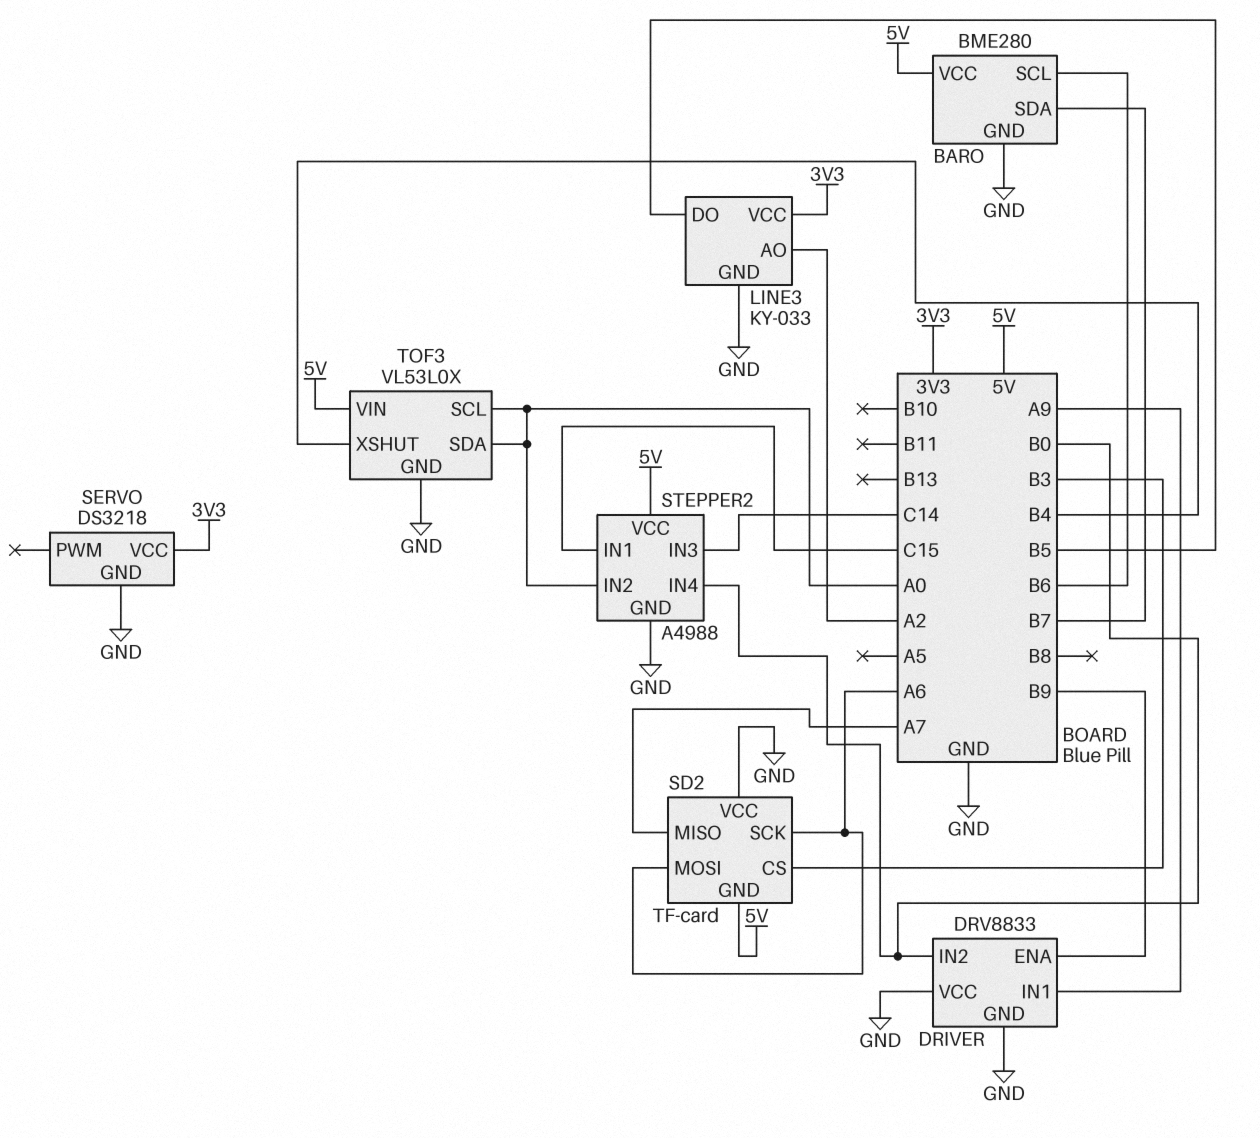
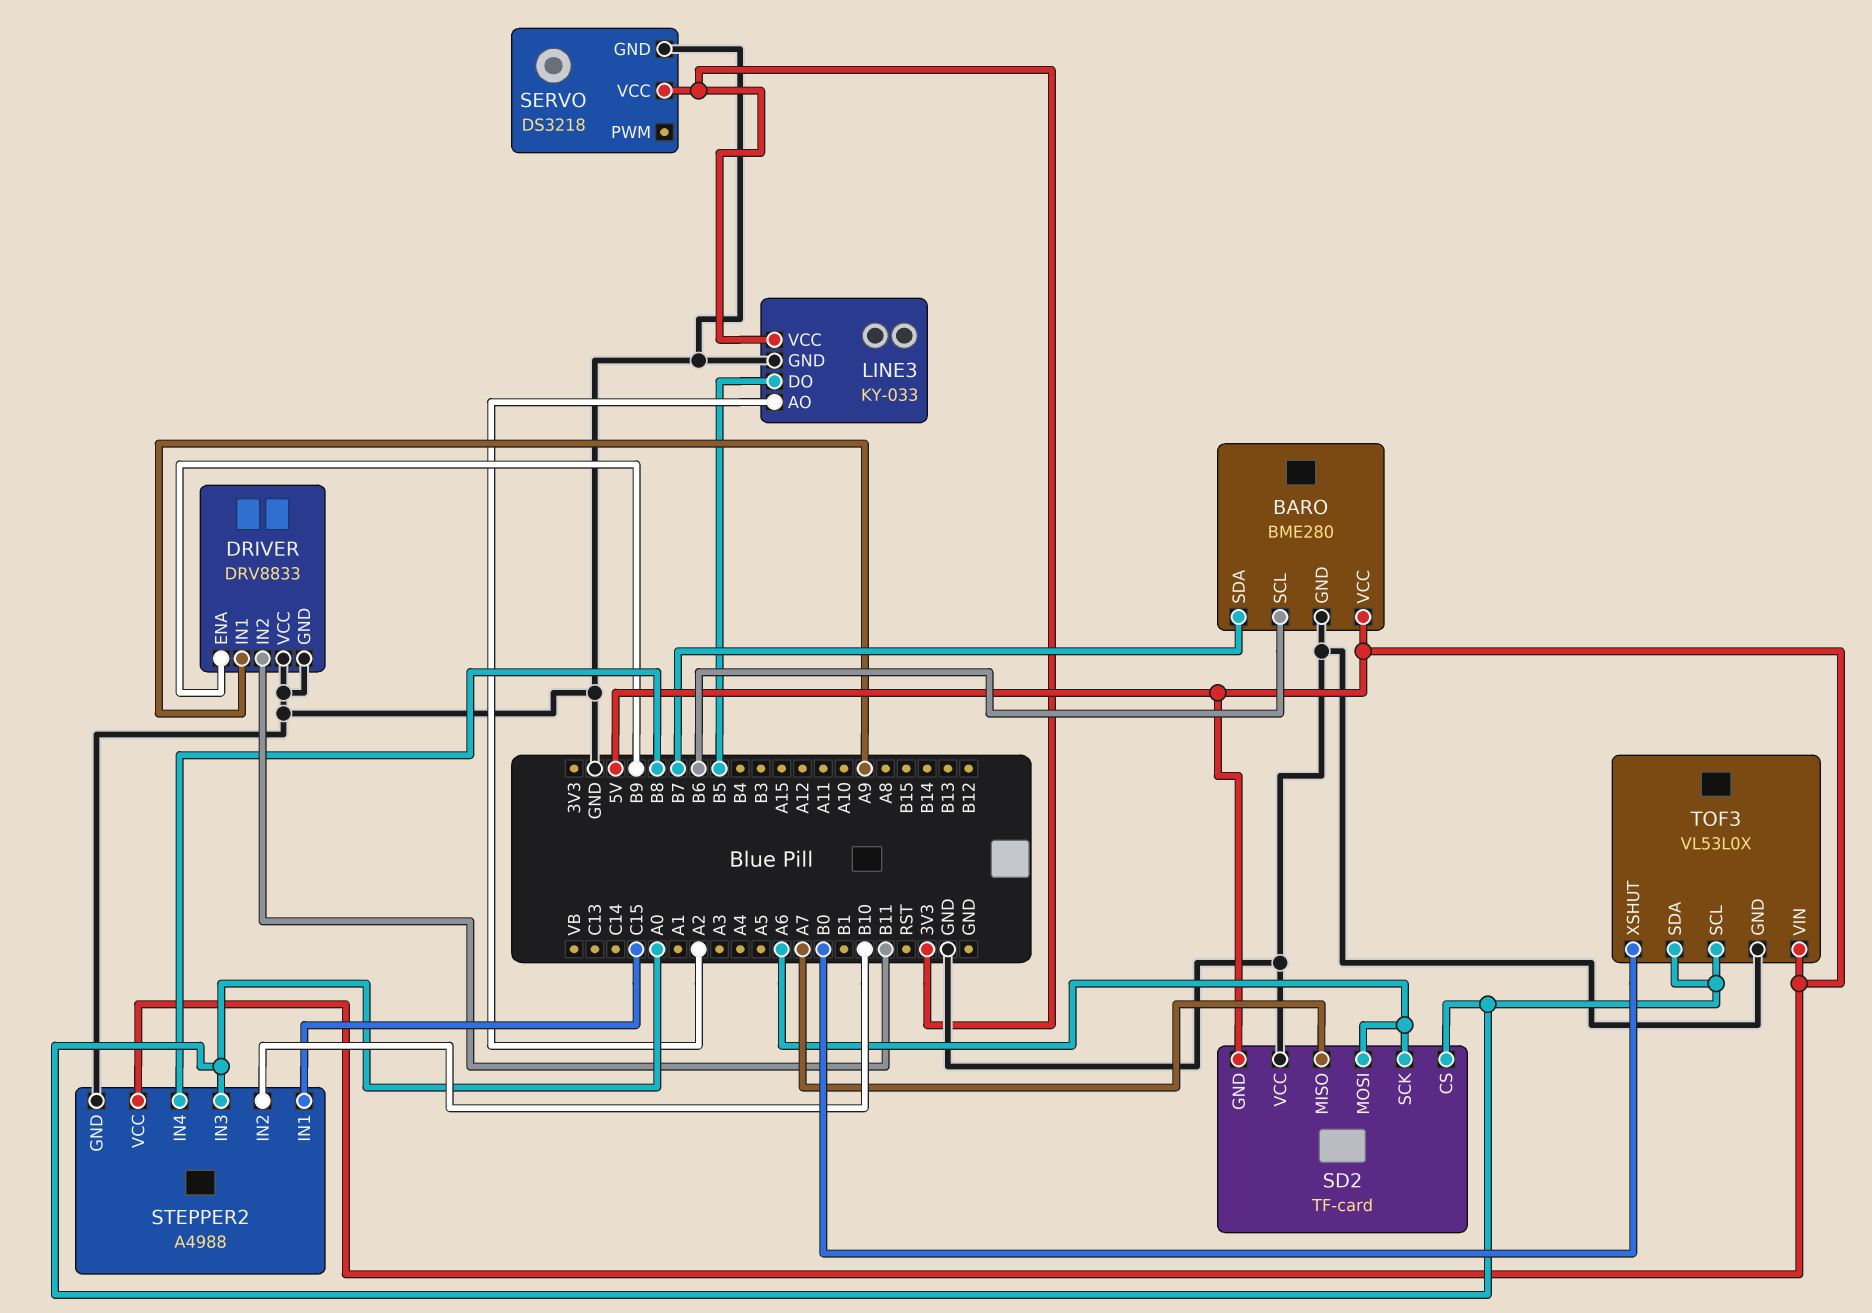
DRIVER pin IN2: B0 -> B11
SD2 pin CS: B3 -> A0
STEPPER2 pin IN2: A0 -> B10
STEPPER2 pin IN3: C14 -> A0
STEPPER2 pin IN4: B0 -> B8
TOF3 pin XSHUT: B4 -> B0

